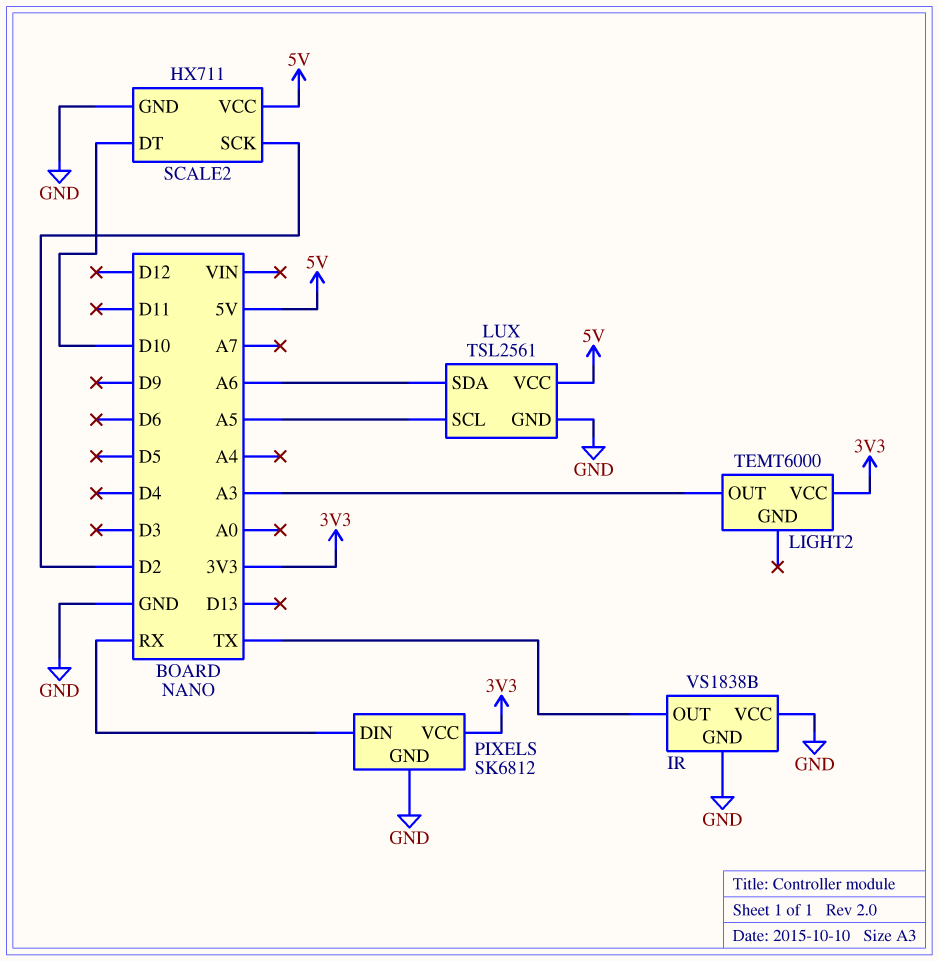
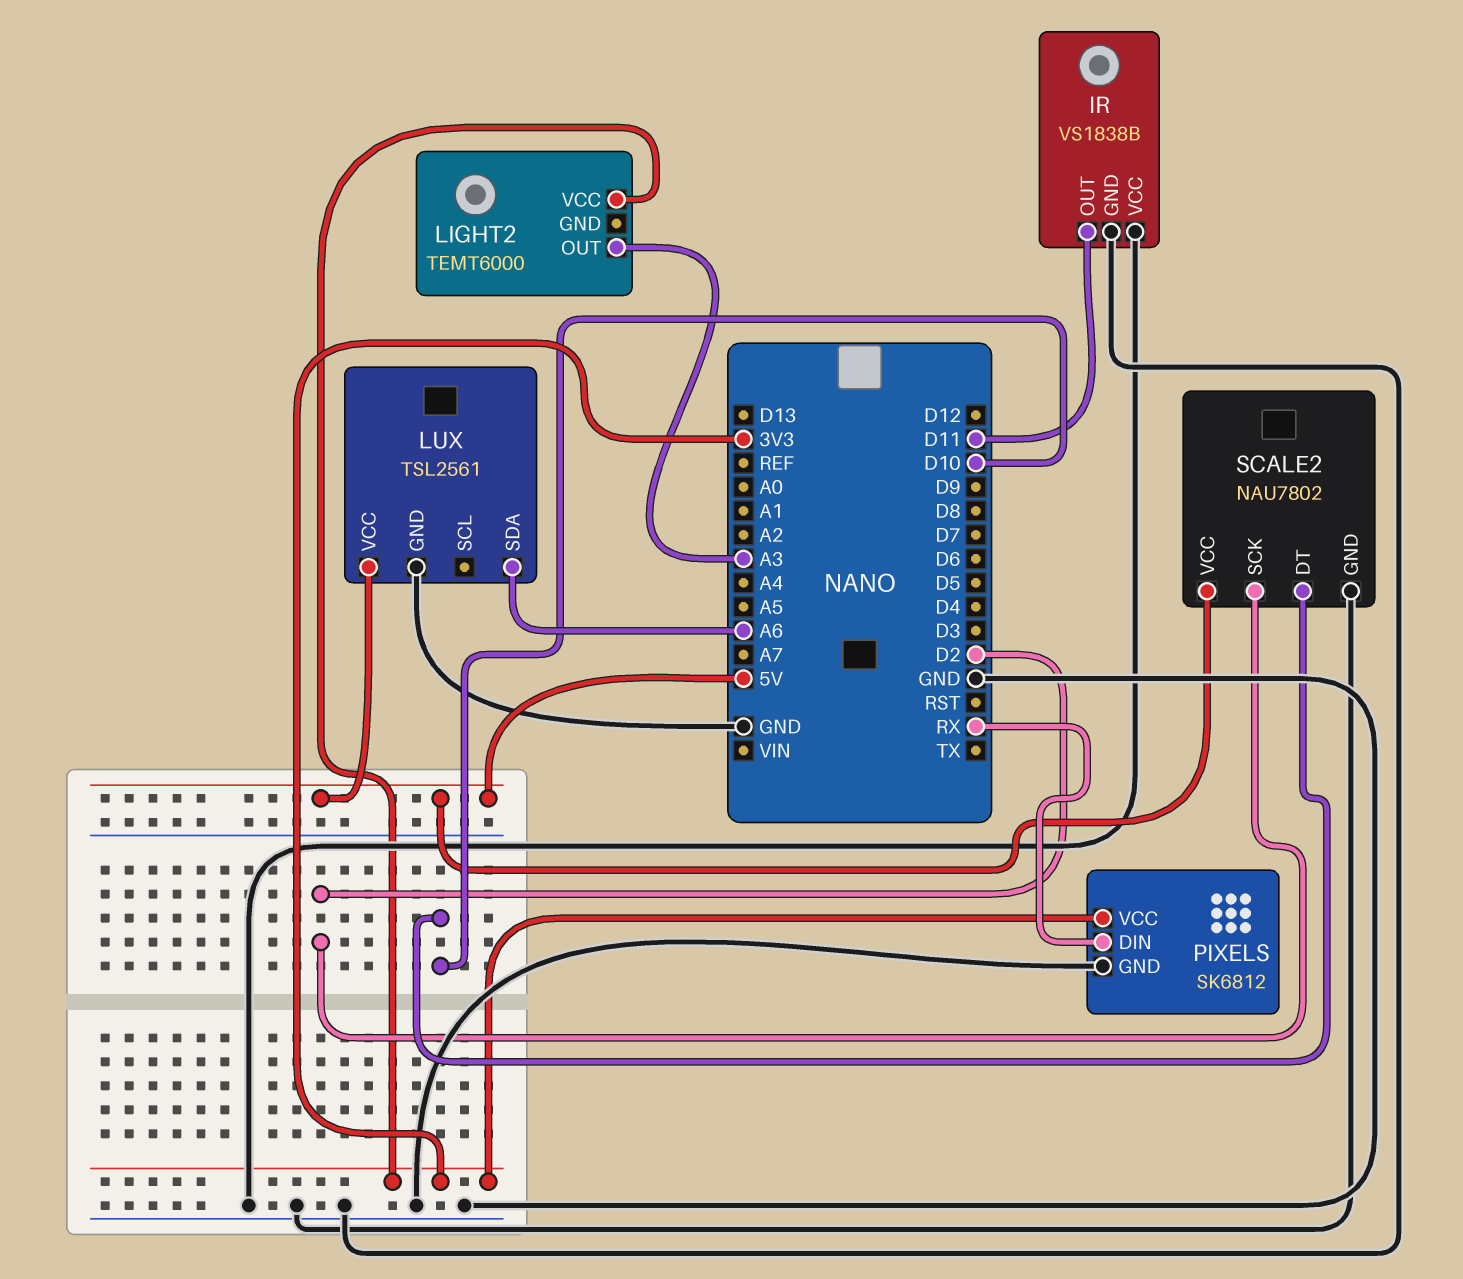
IR pin OUT: TX -> D11
LUX pin SCL: A5 -> none
SCALE2: HX711 -> NAU7802

